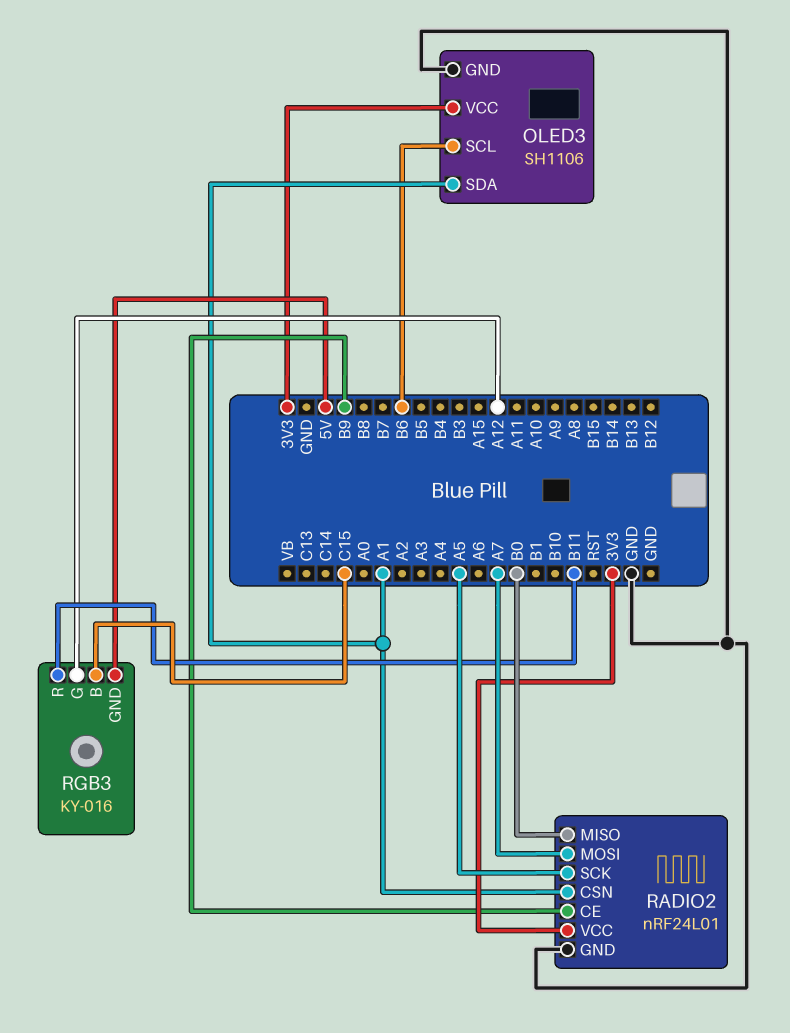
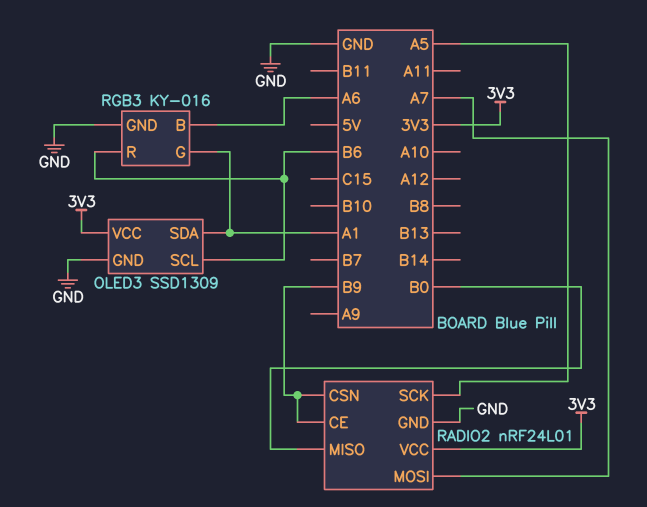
OLED3: SH1106 -> SSD1309
RADIO2 pin CSN: A1 -> B9
RGB3 pin B: C15 -> A6
RGB3 pin G: A12 -> A1
RGB3 pin GND: 5V -> GND
RGB3 pin R: B11 -> B6

